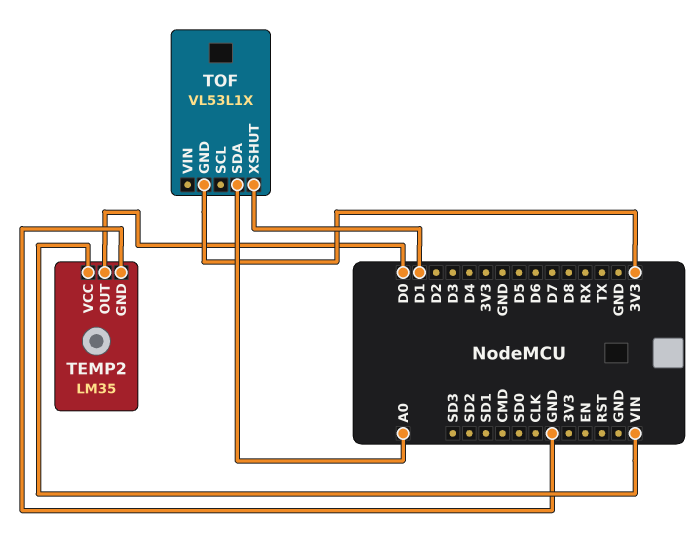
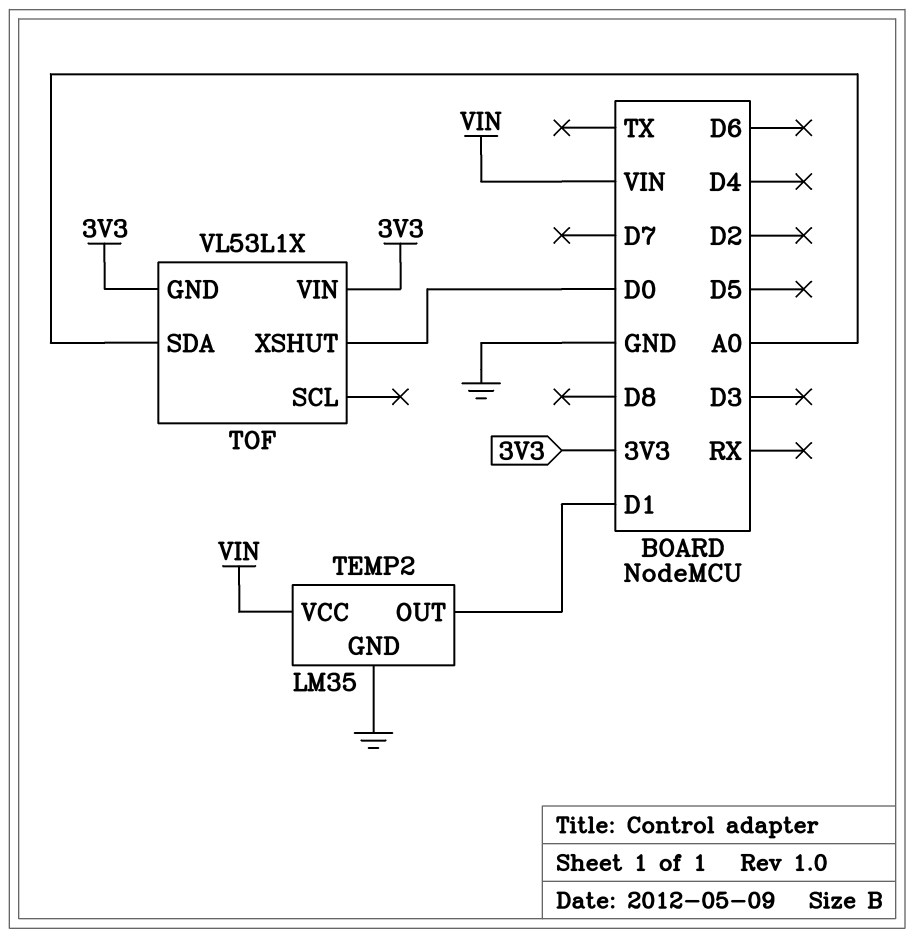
TEMP2 pin OUT: D0 -> D1
TOF pin VIN: none -> 3V3
TOF pin XSHUT: D1 -> D0

